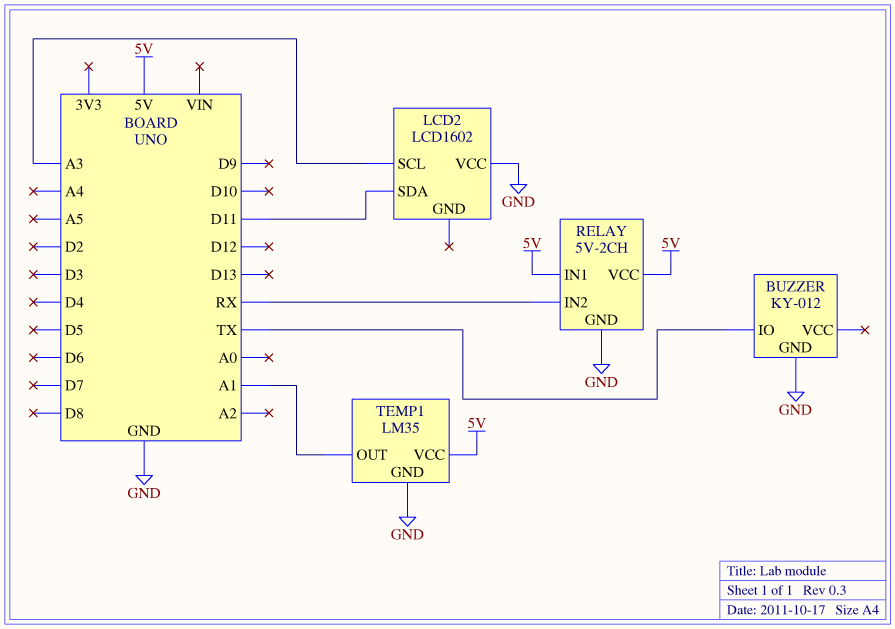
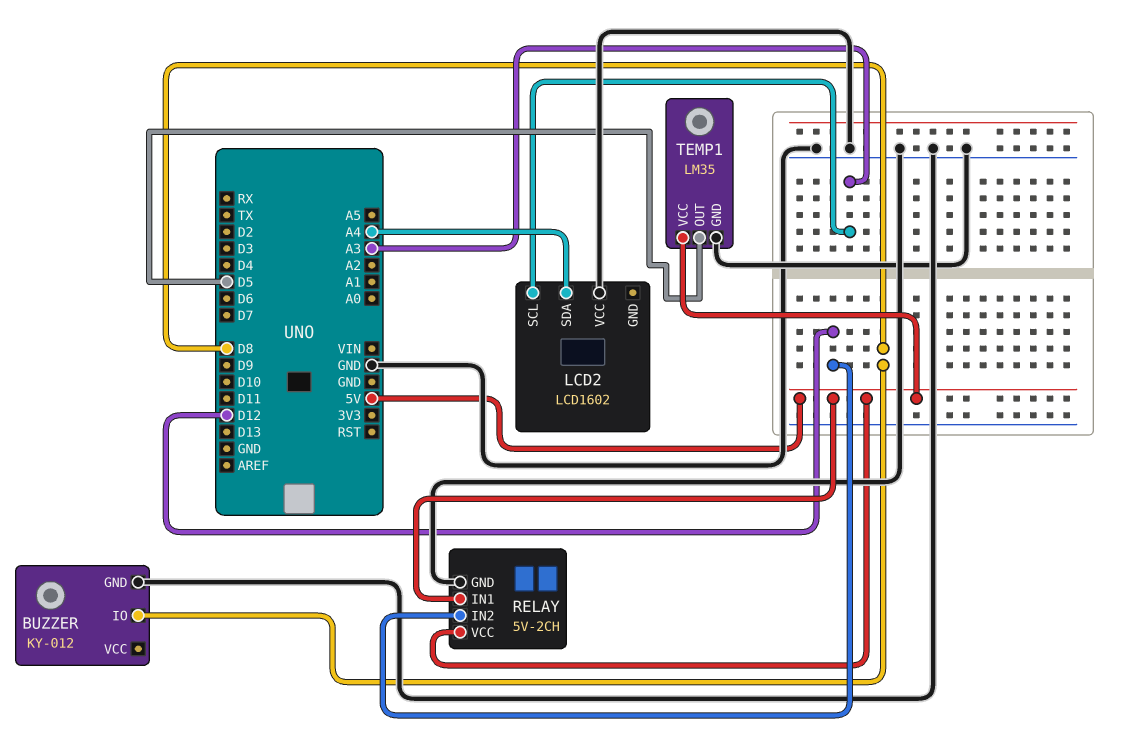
BUZZER pin IO: TX -> D8
LCD2 pin SDA: D11 -> A4
RELAY pin IN2: RX -> D12
TEMP1 pin OUT: A1 -> D5

